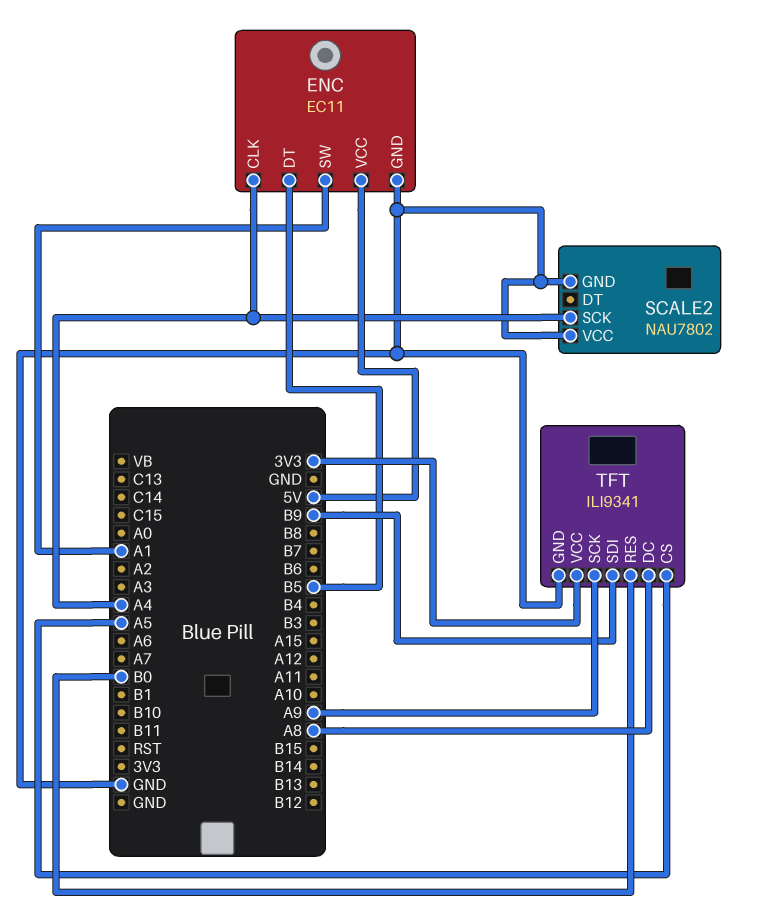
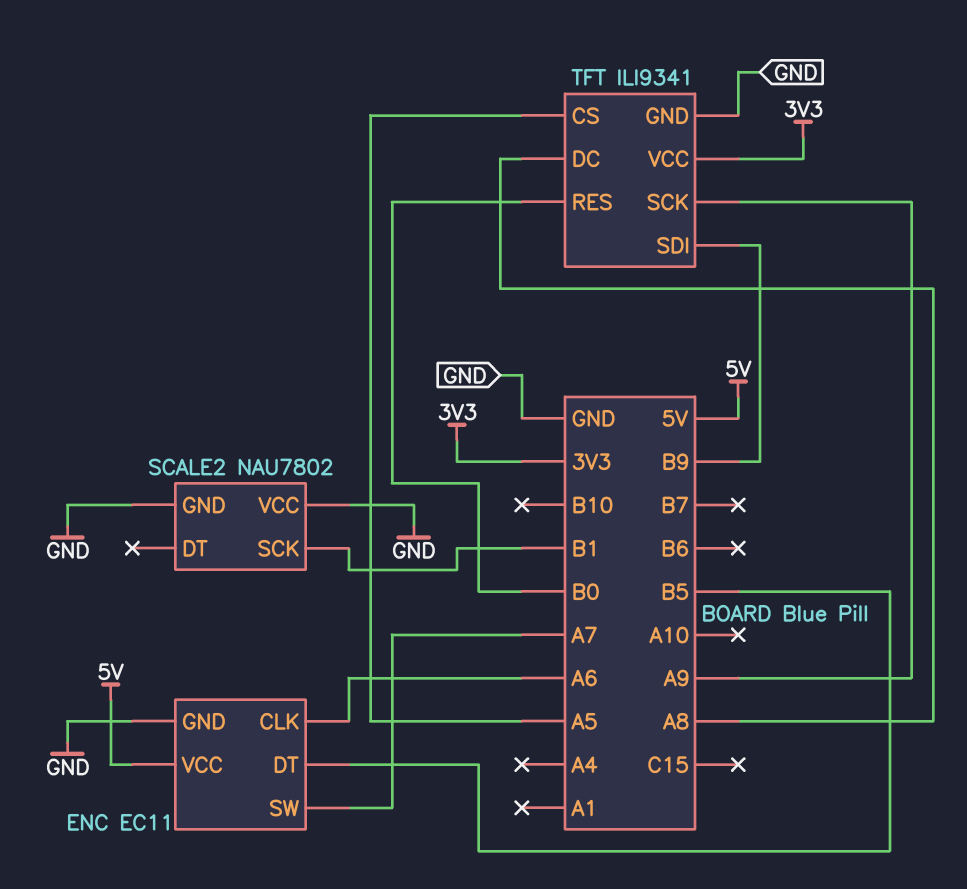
ENC pin CLK: A4 -> A6
ENC pin SW: A1 -> A7
SCALE2 pin SCK: A4 -> B1

